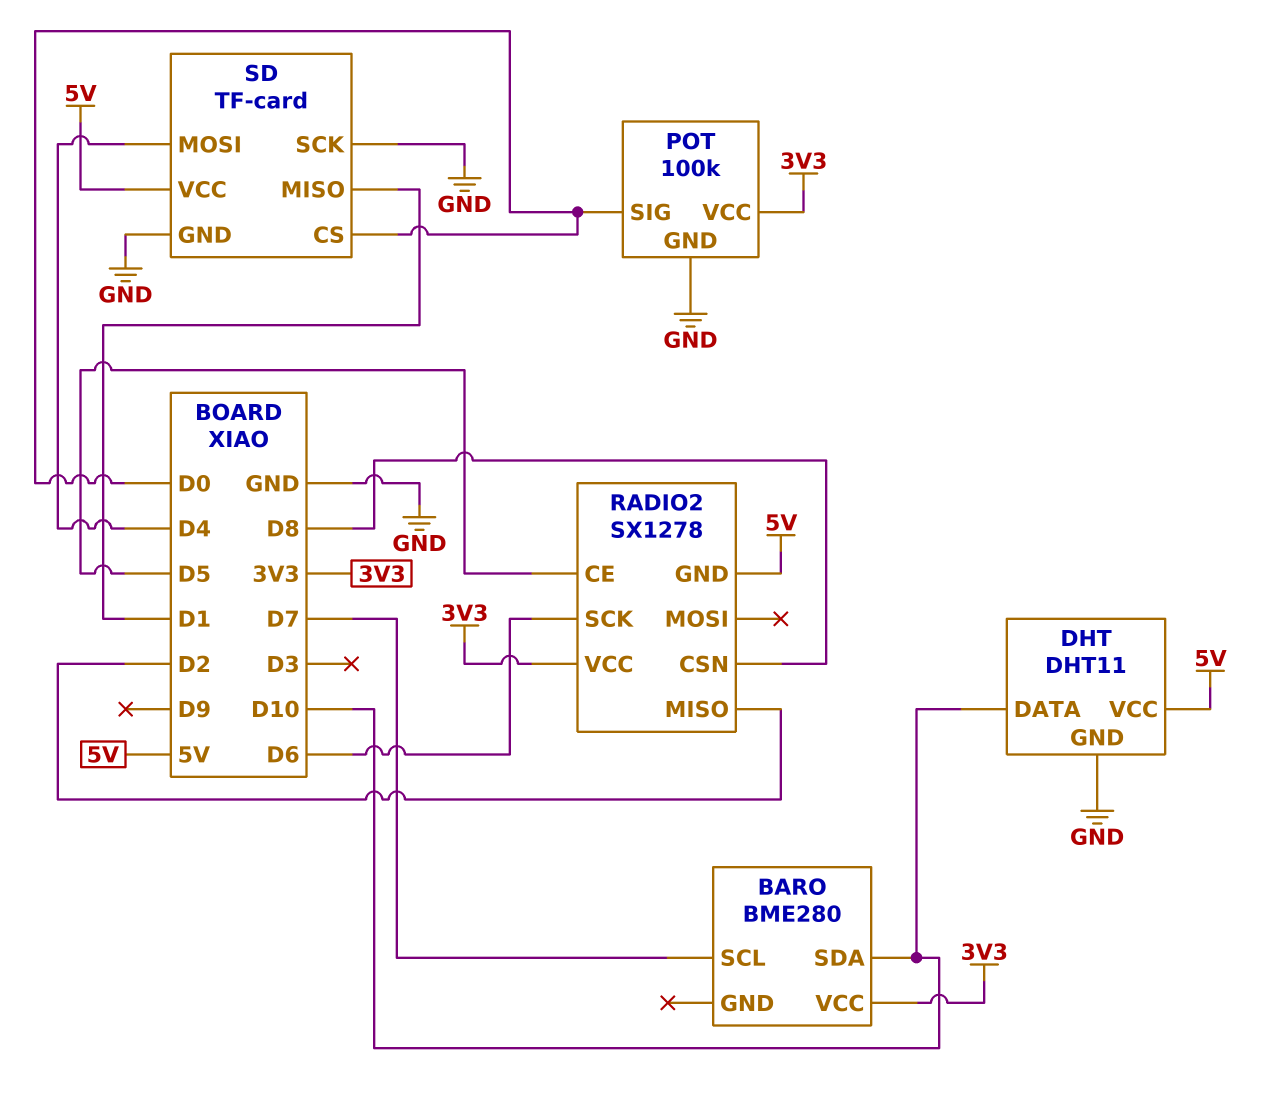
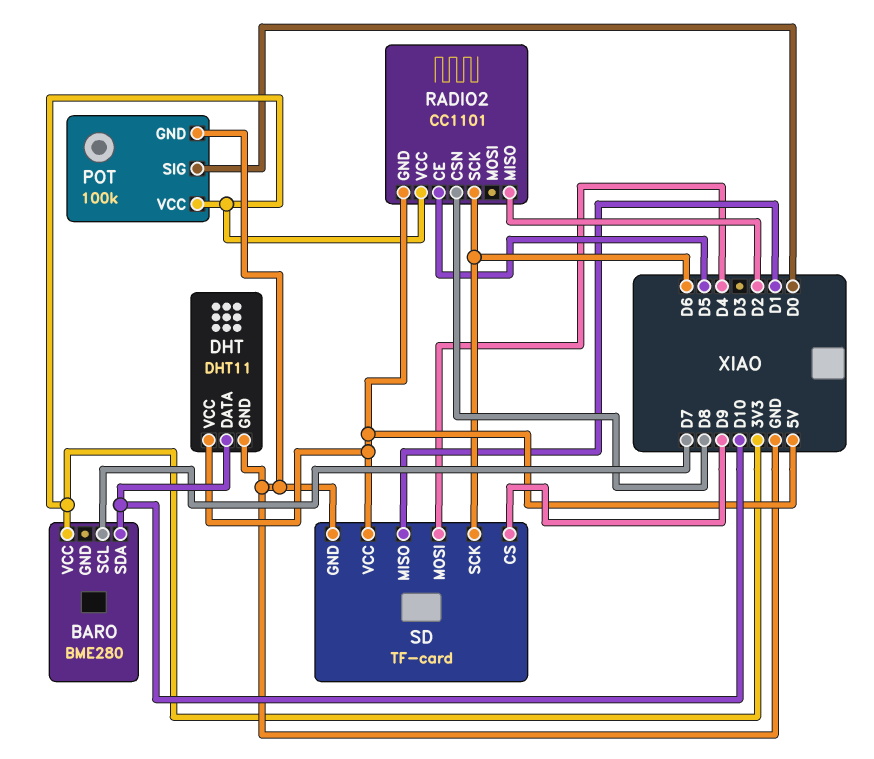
RADIO2: SX1278 -> CC1101
SD pin CS: D0 -> D9
SD pin SCK: GND -> D6

